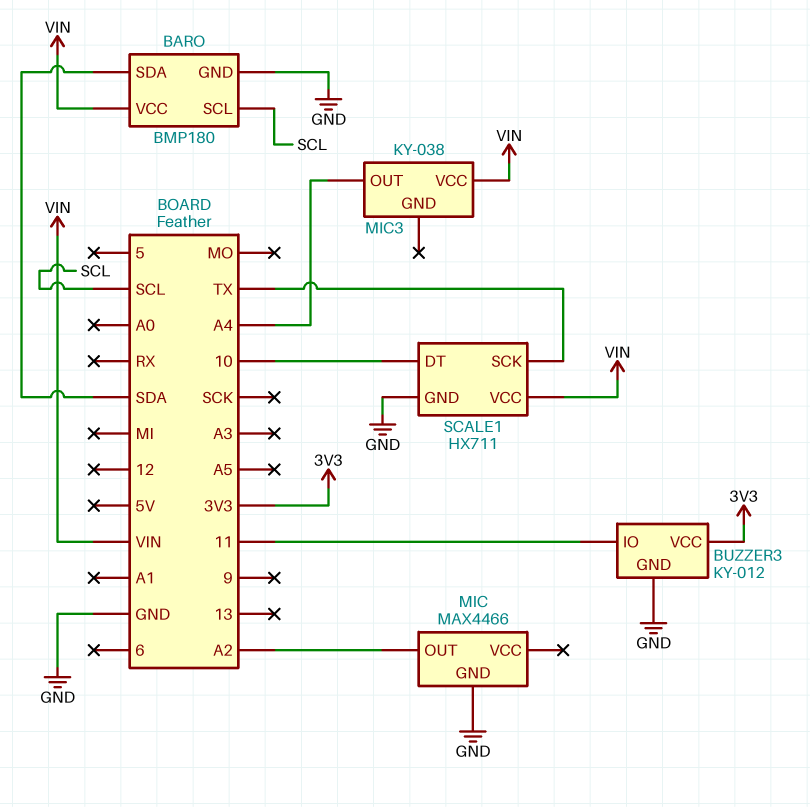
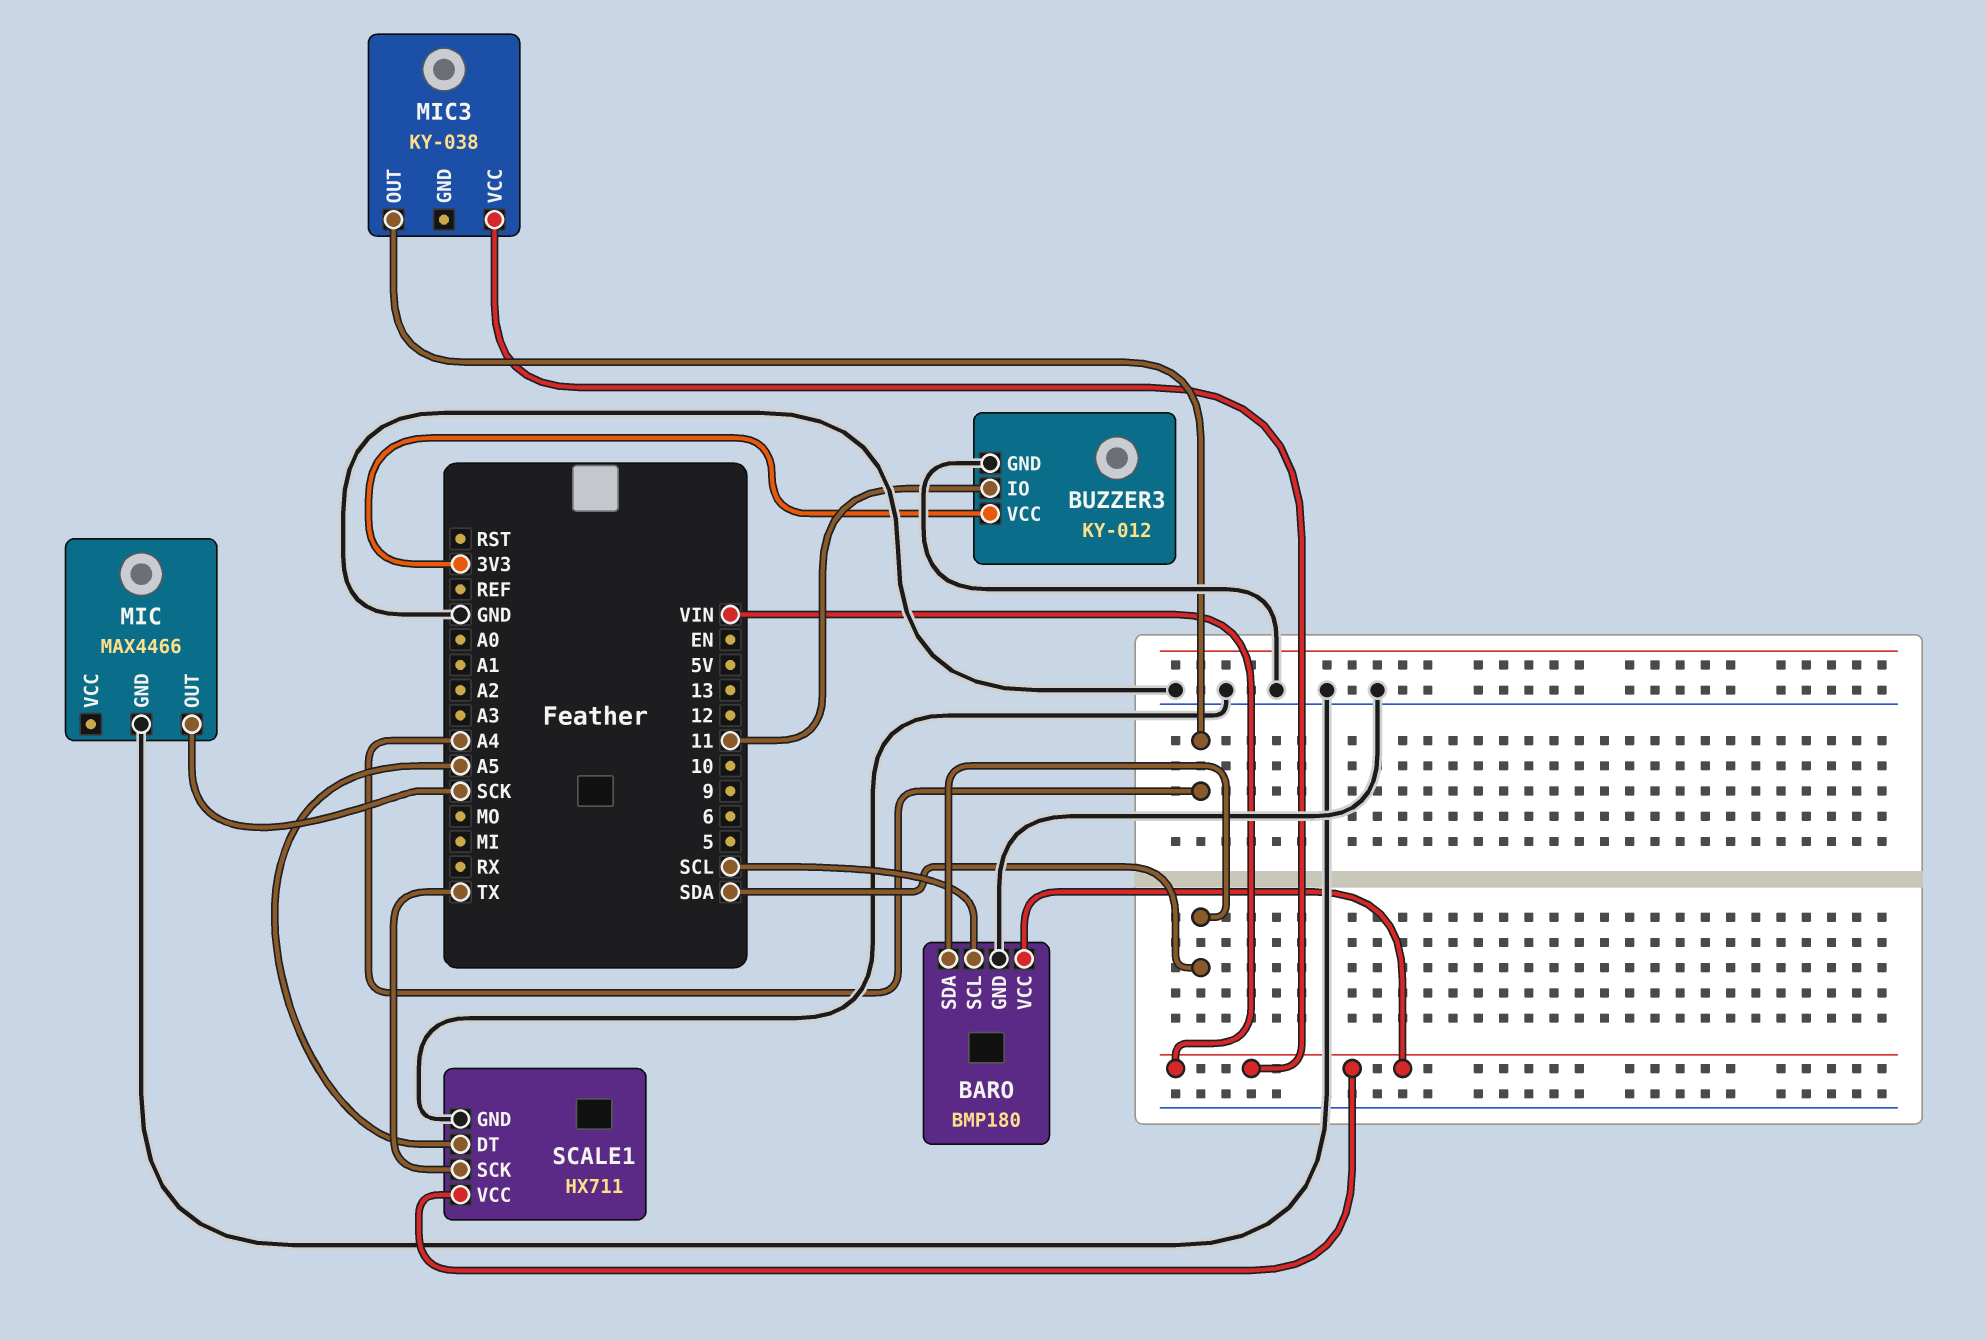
MIC pin OUT: A2 -> SCK
SCALE1 pin DT: 10 -> A5

